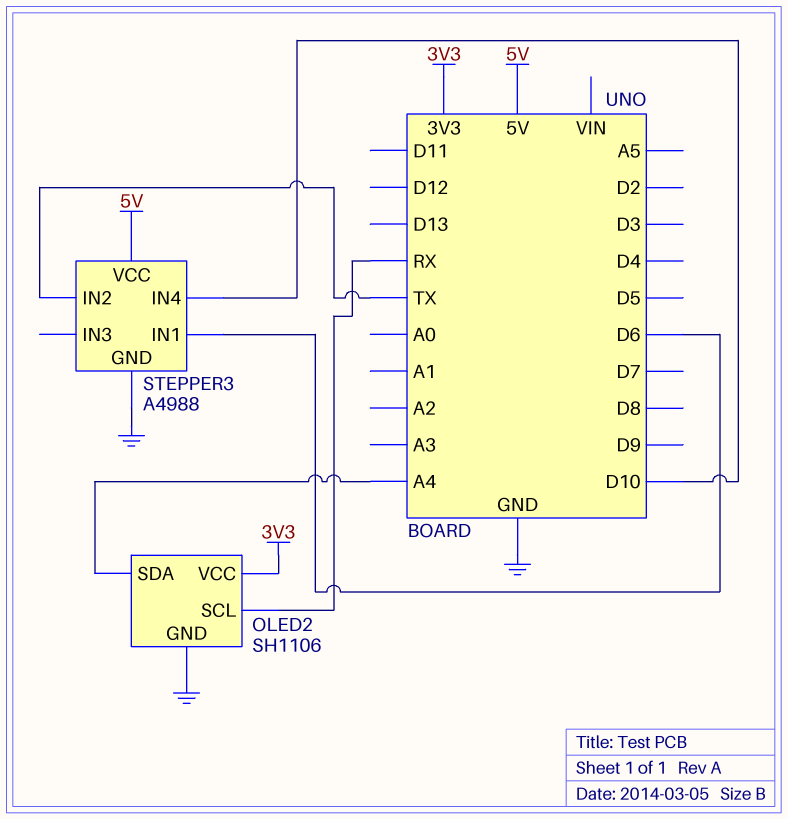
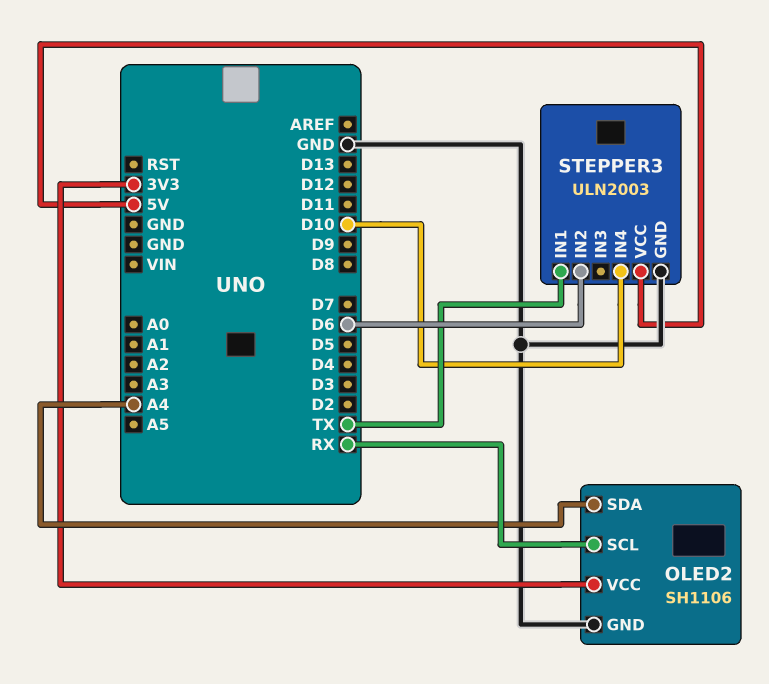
STEPPER3: A4988 -> ULN2003
STEPPER3 pin IN1: D6 -> TX
STEPPER3 pin IN2: TX -> D6

